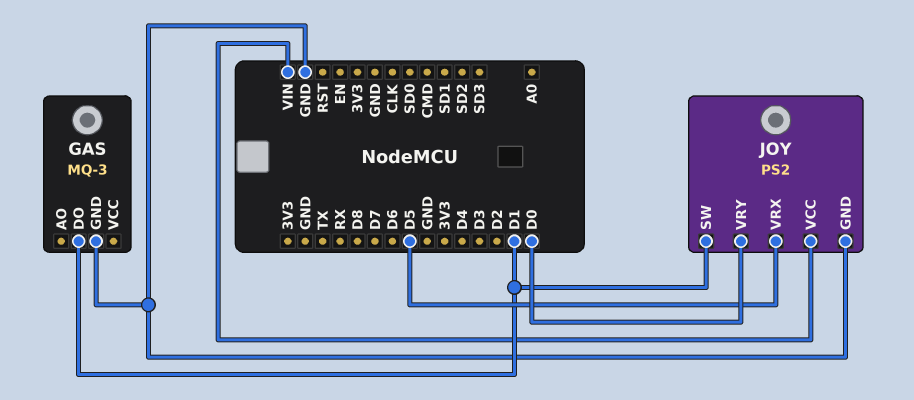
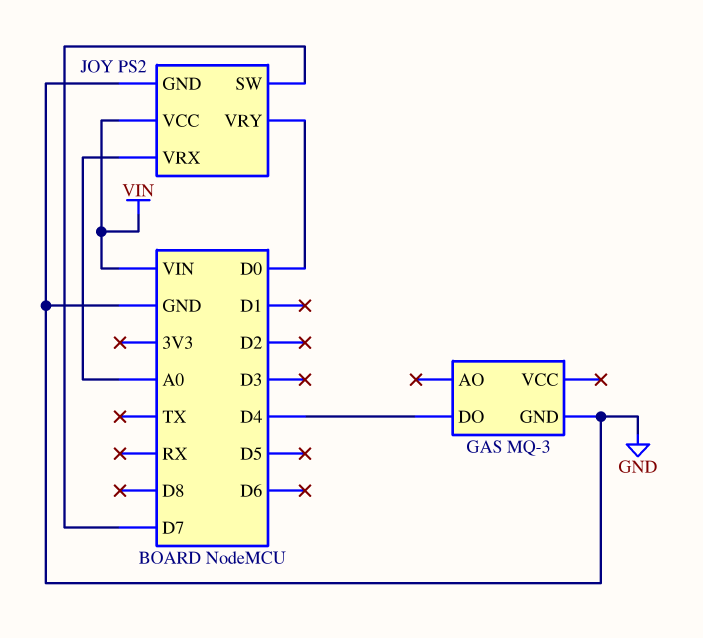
GAS pin DO: D1 -> D4
JOY pin SW: D1 -> D7
JOY pin VRX: D5 -> A0

